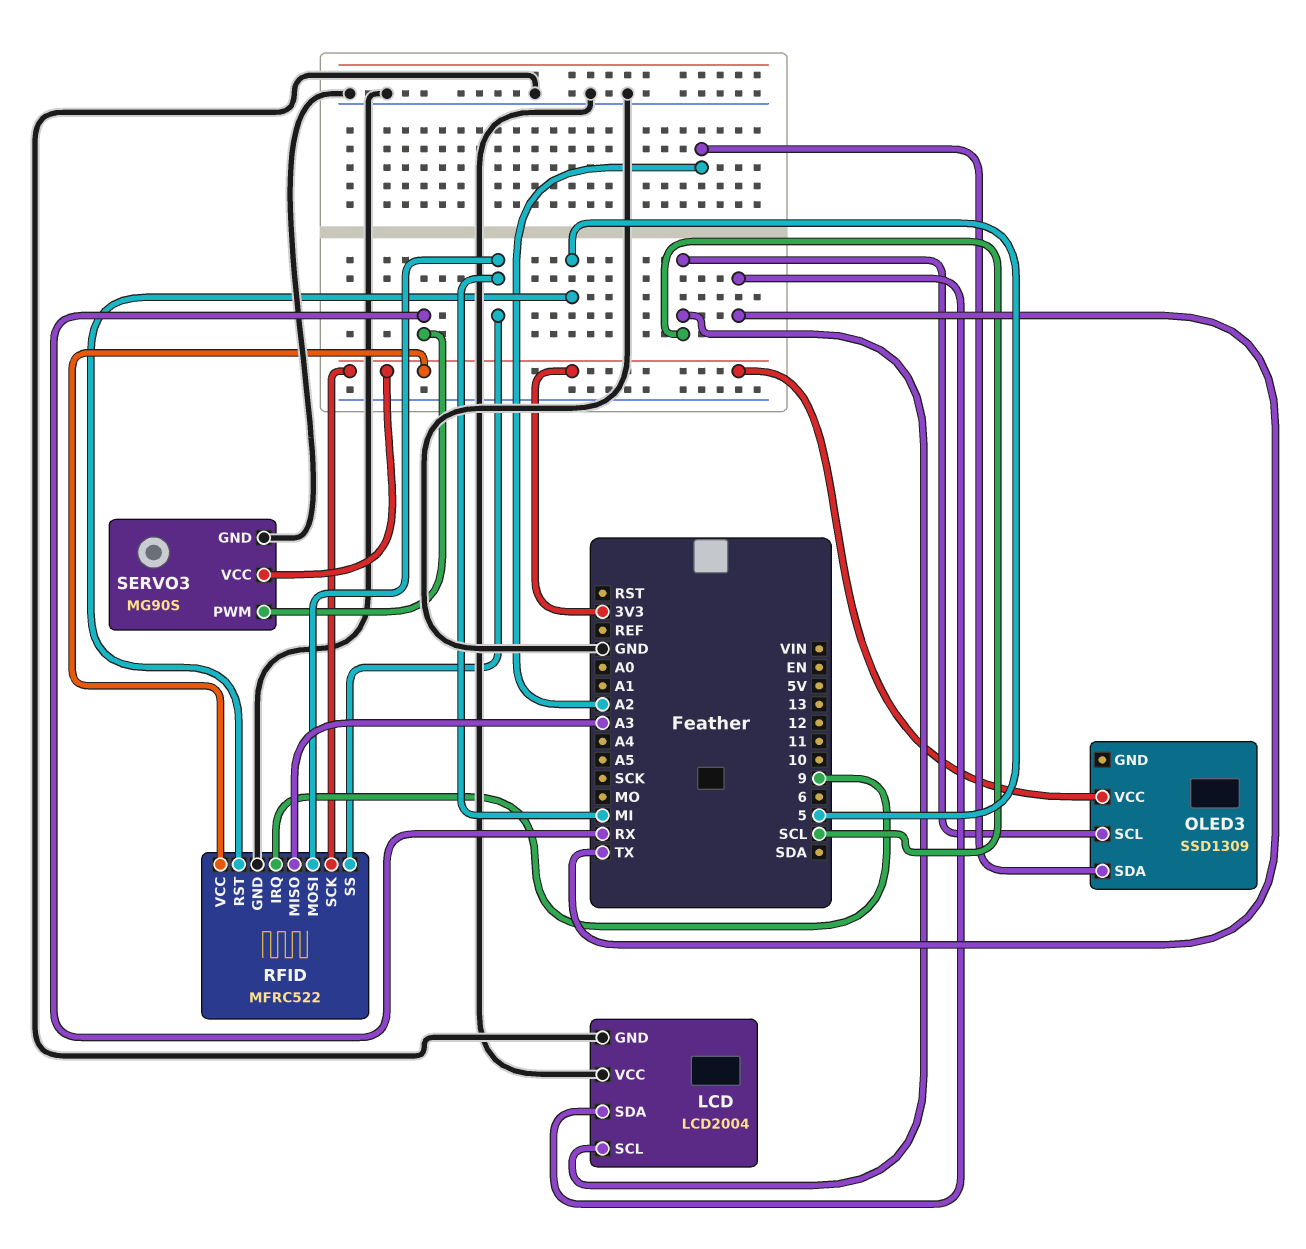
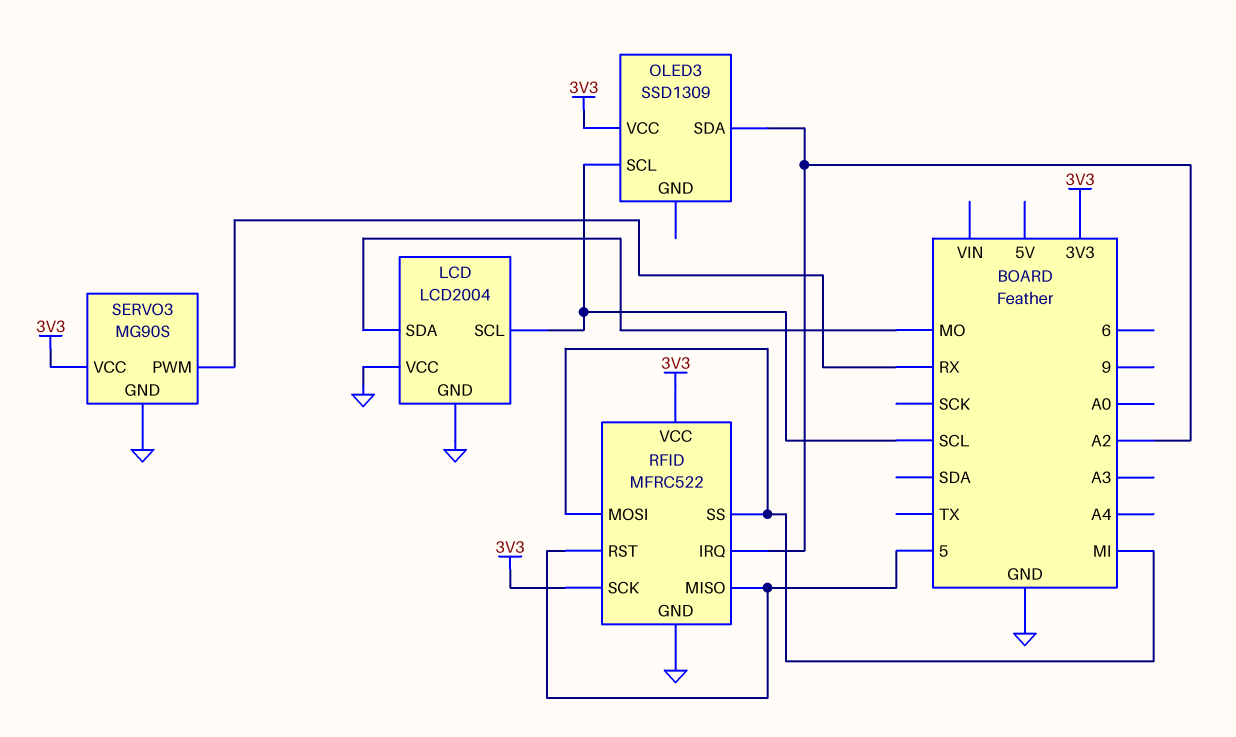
LCD pin SDA: TX -> MO
RFID pin IRQ: 9 -> A2
RFID pin MISO: A3 -> 5

